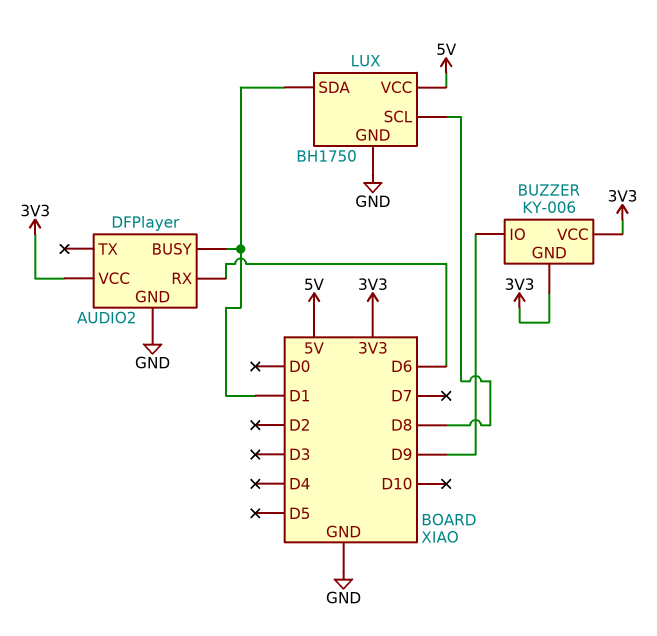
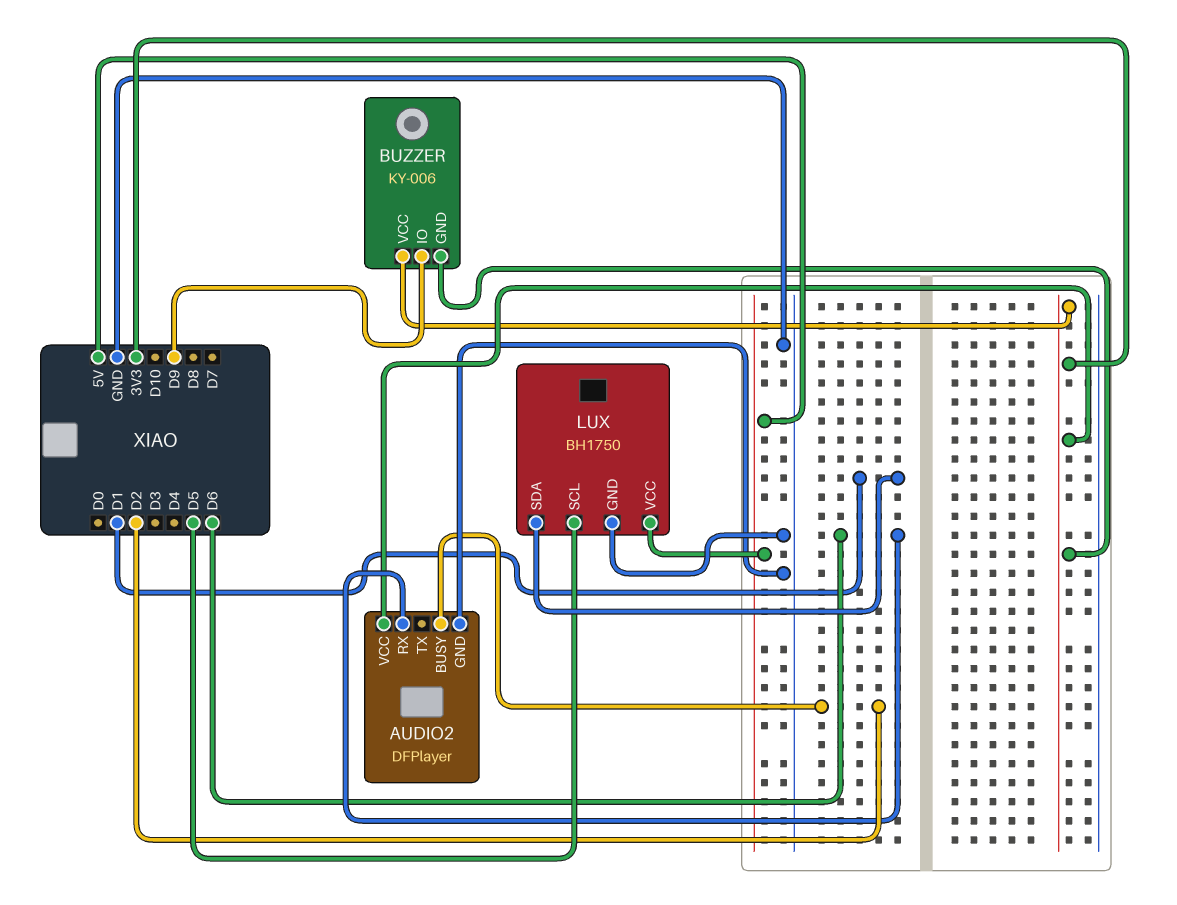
AUDIO2 pin BUSY: D1 -> D2
LUX pin SCL: D8 -> D5

